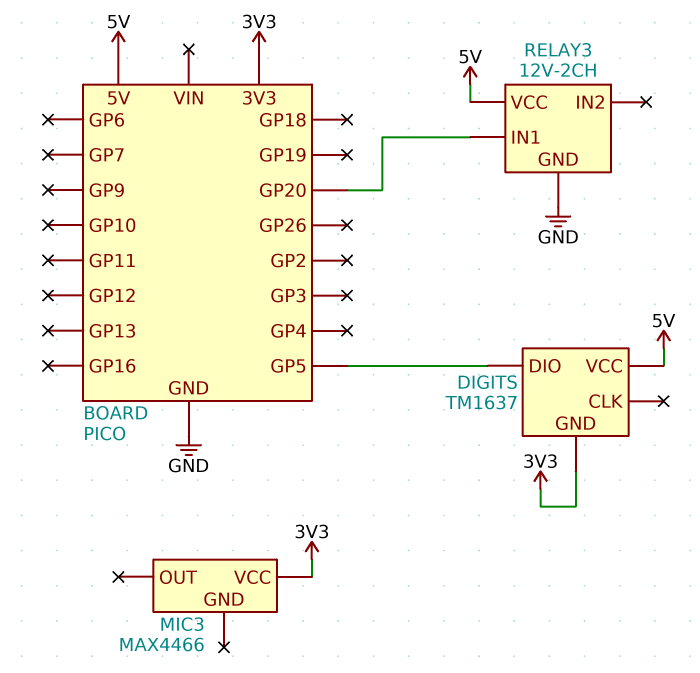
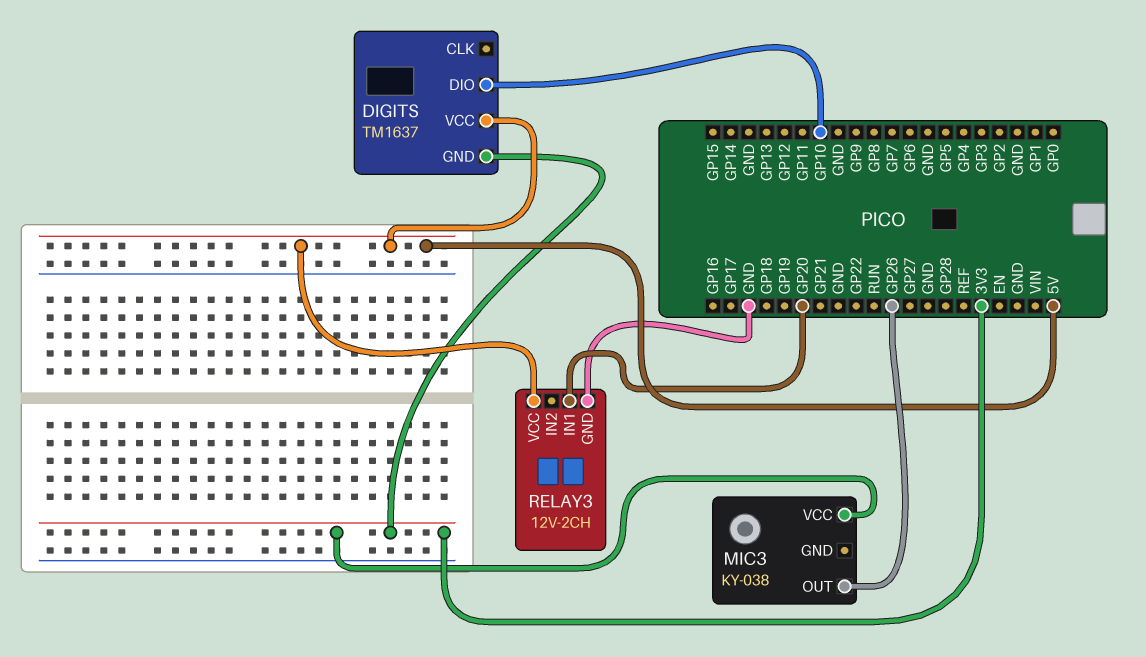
DIGITS pin DIO: GP5 -> GP10
MIC3: MAX4466 -> KY-038
MIC3 pin OUT: none -> GP26

